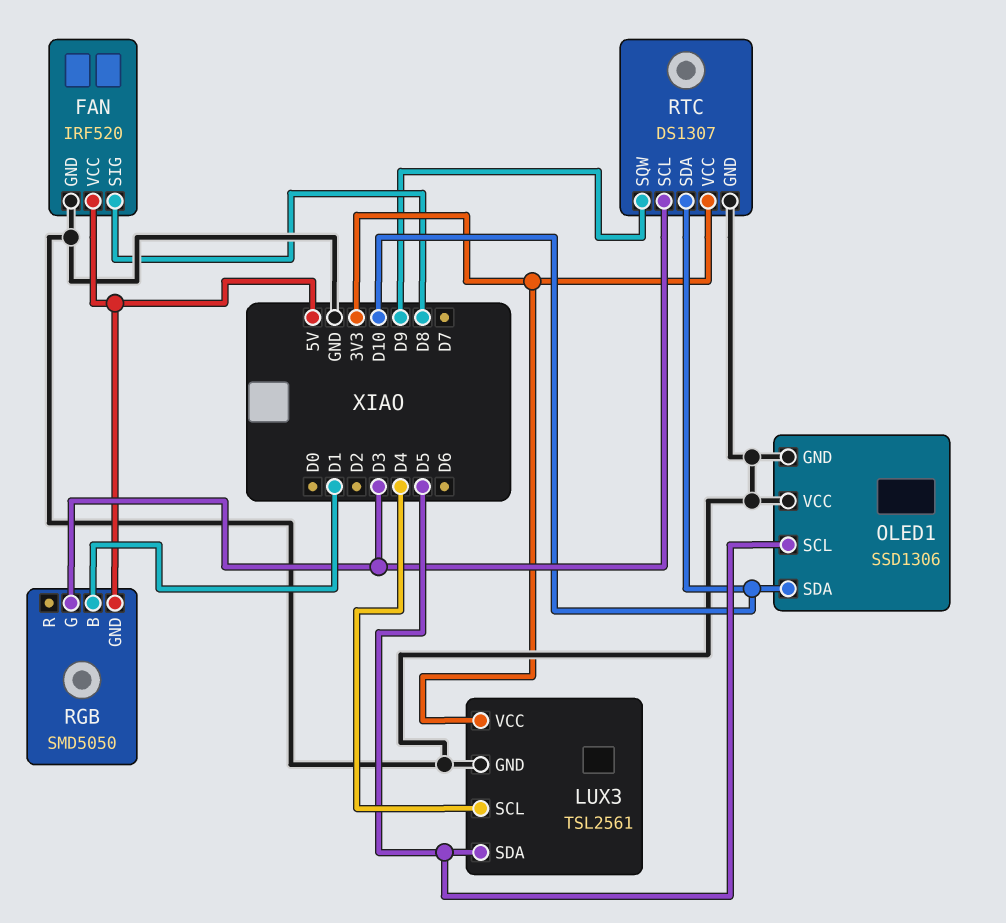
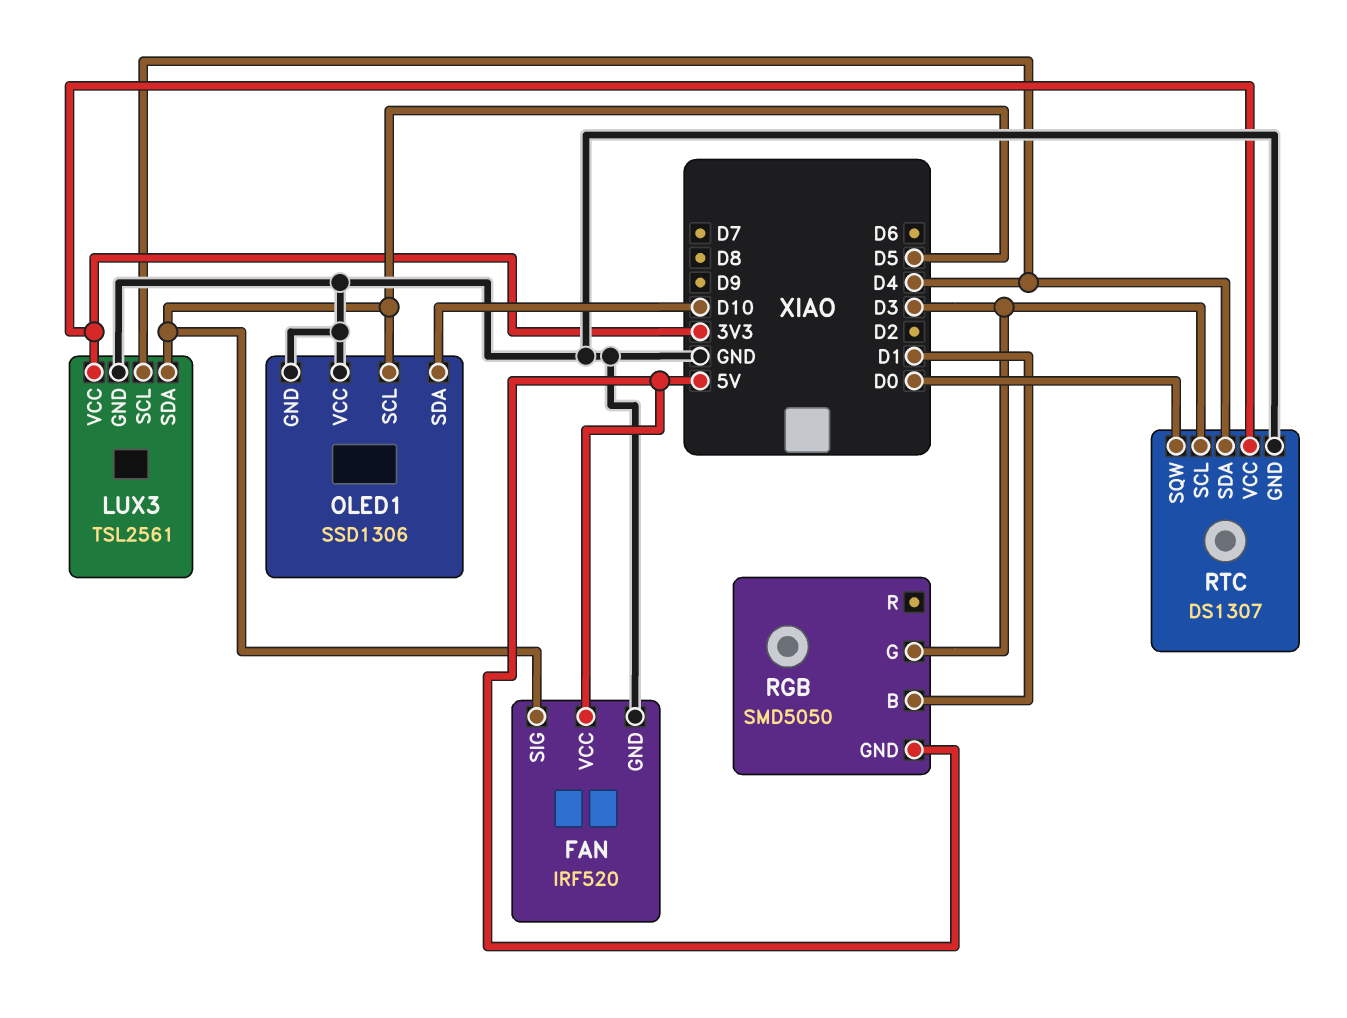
FAN pin SIG: D8 -> D5
RTC pin SDA: D10 -> D4
RTC pin SQW: D9 -> D0

